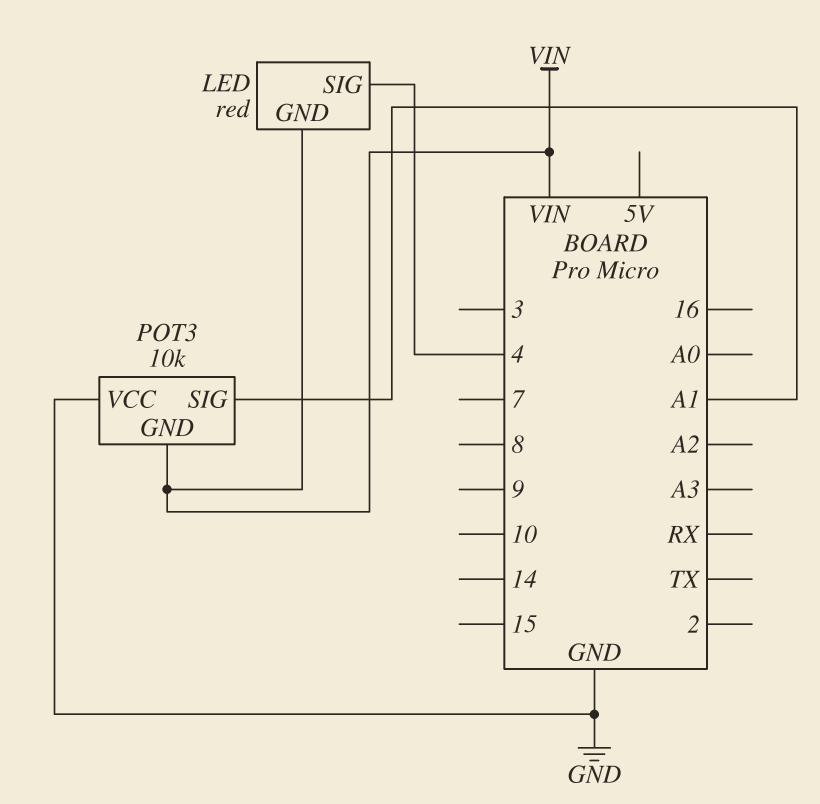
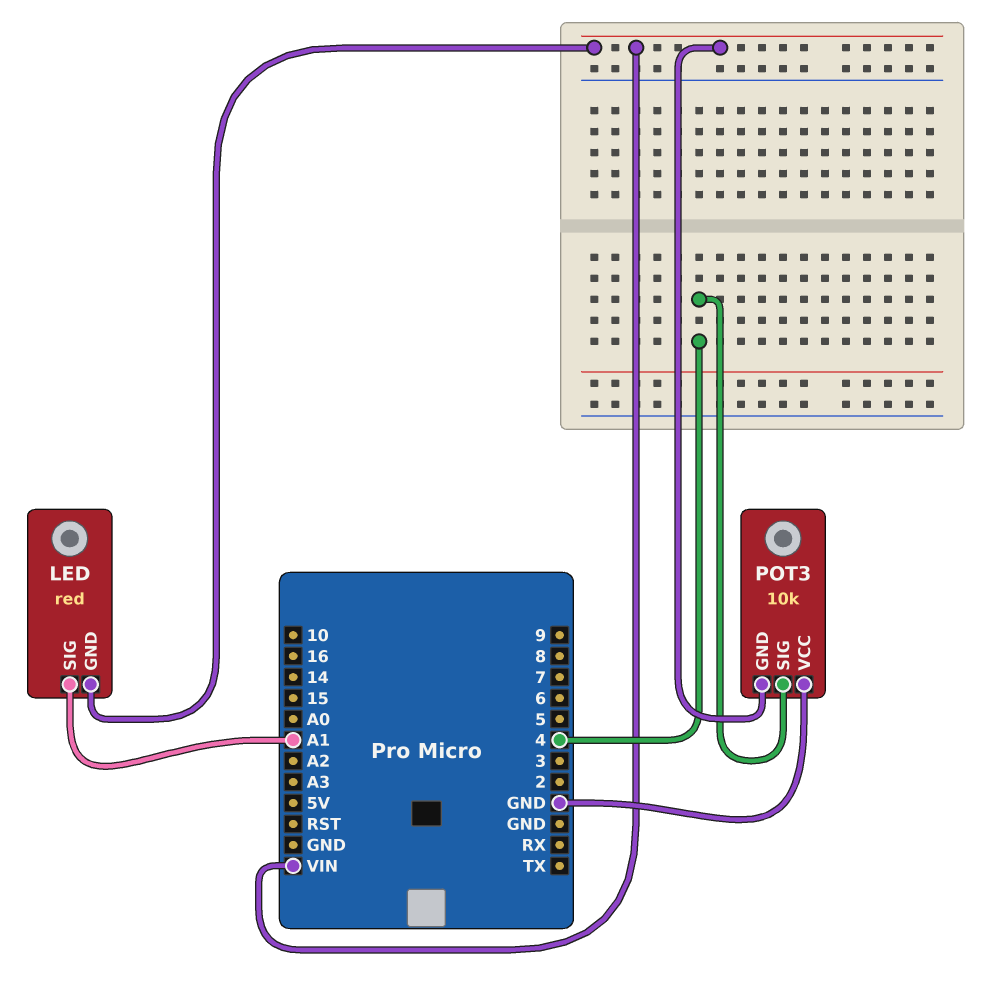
LED pin SIG: 4 -> A1
POT3 pin SIG: A1 -> 4

